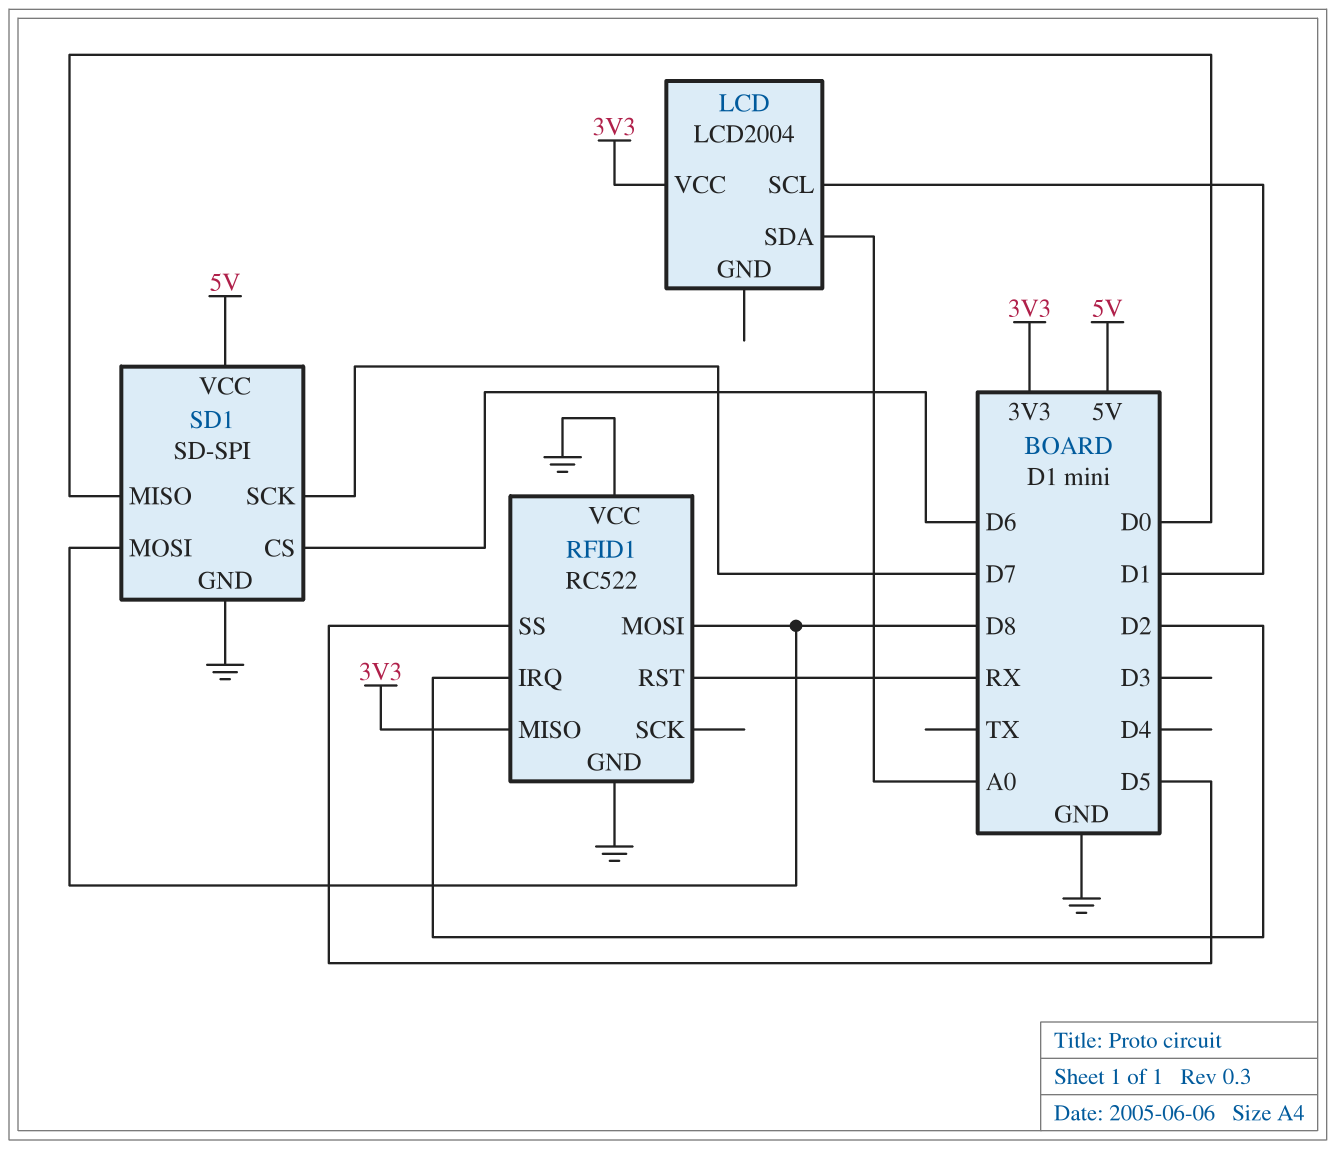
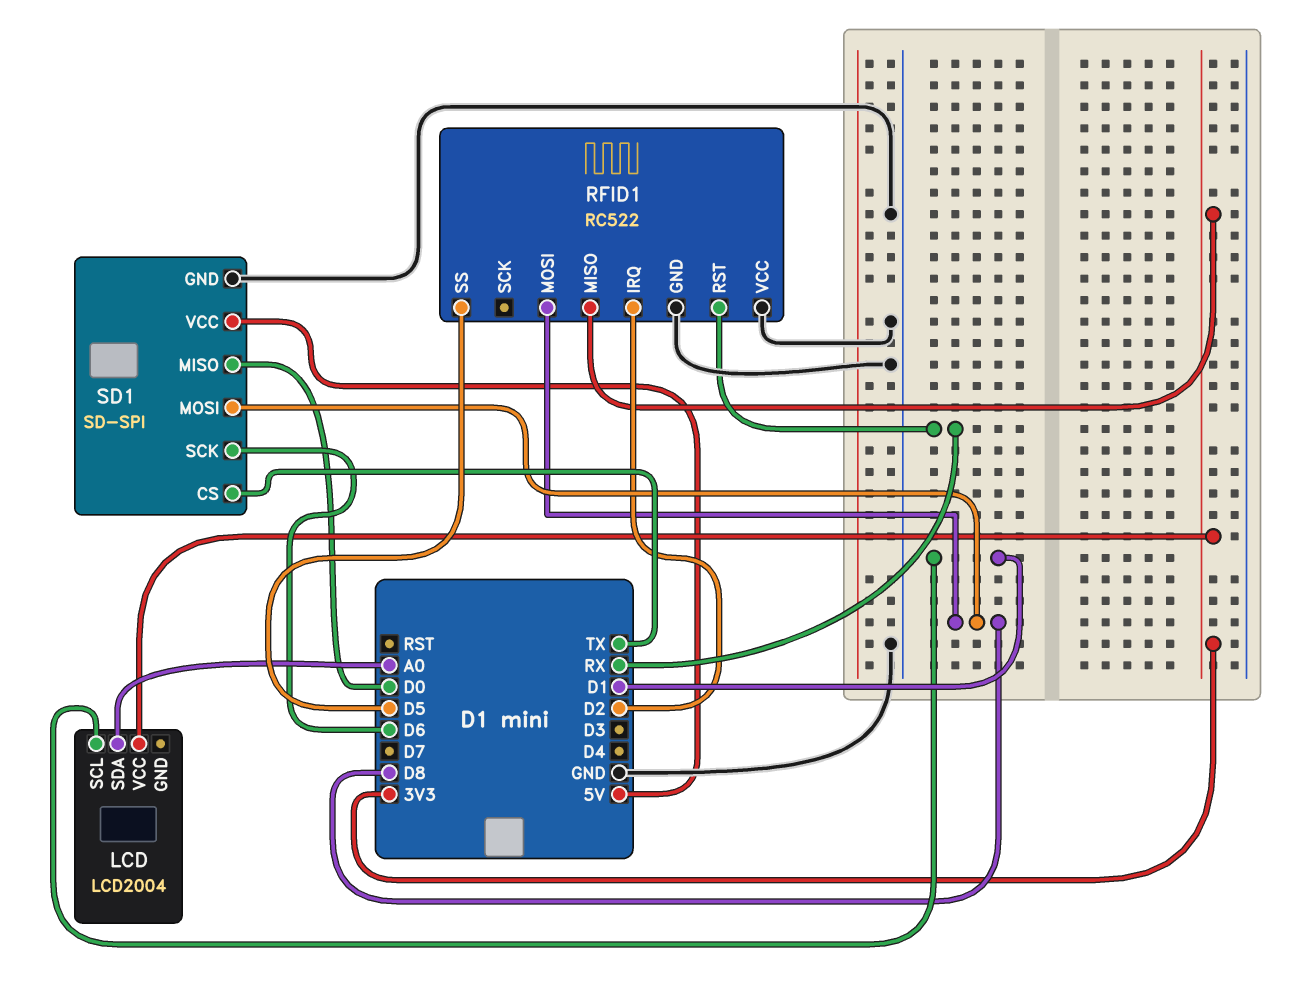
SD1 pin CS: D6 -> TX
SD1 pin SCK: D7 -> D6

